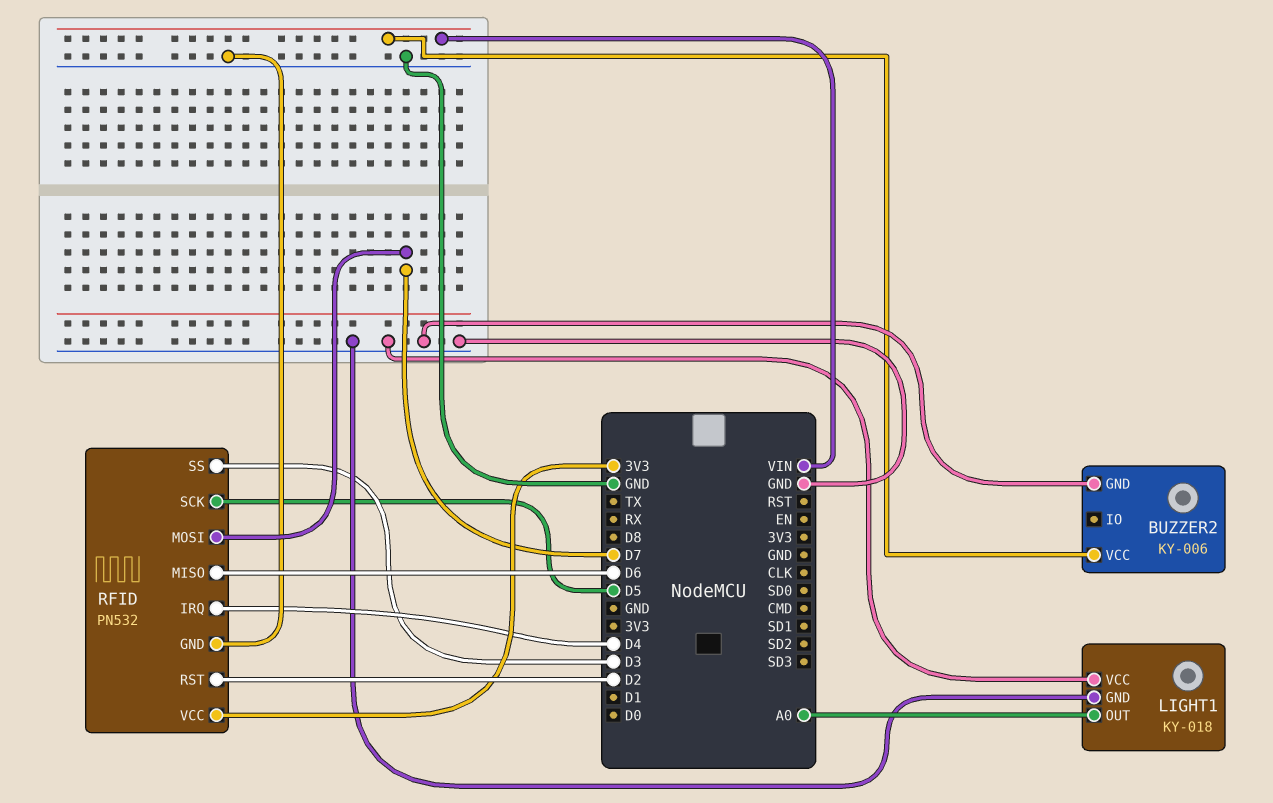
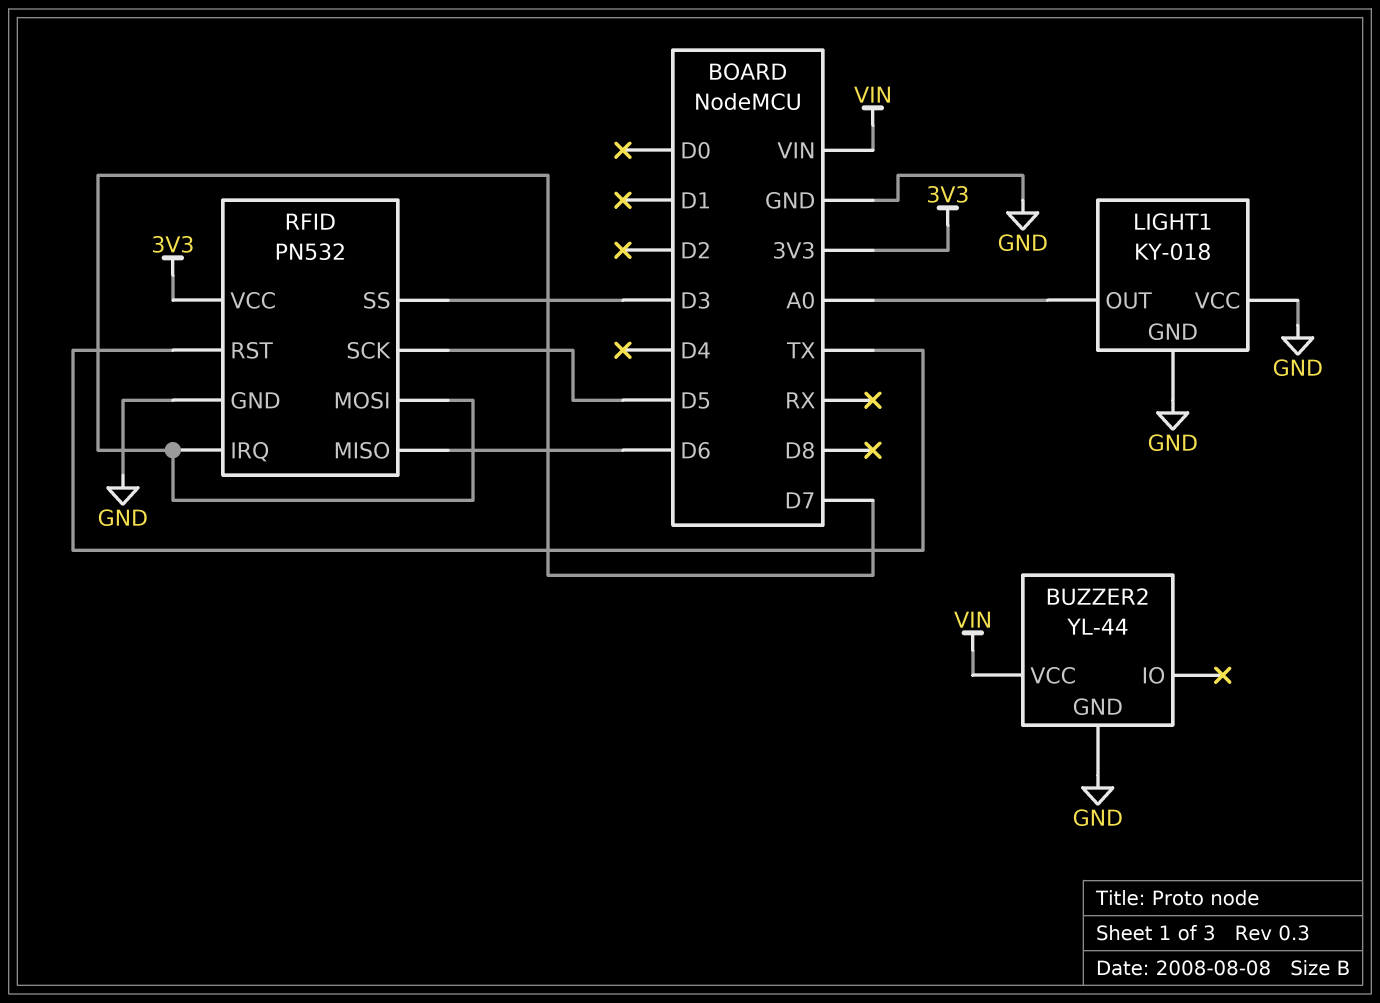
BUZZER2: KY-006 -> YL-44
RFID pin IRQ: D4 -> D7
RFID pin RST: D2 -> TX

